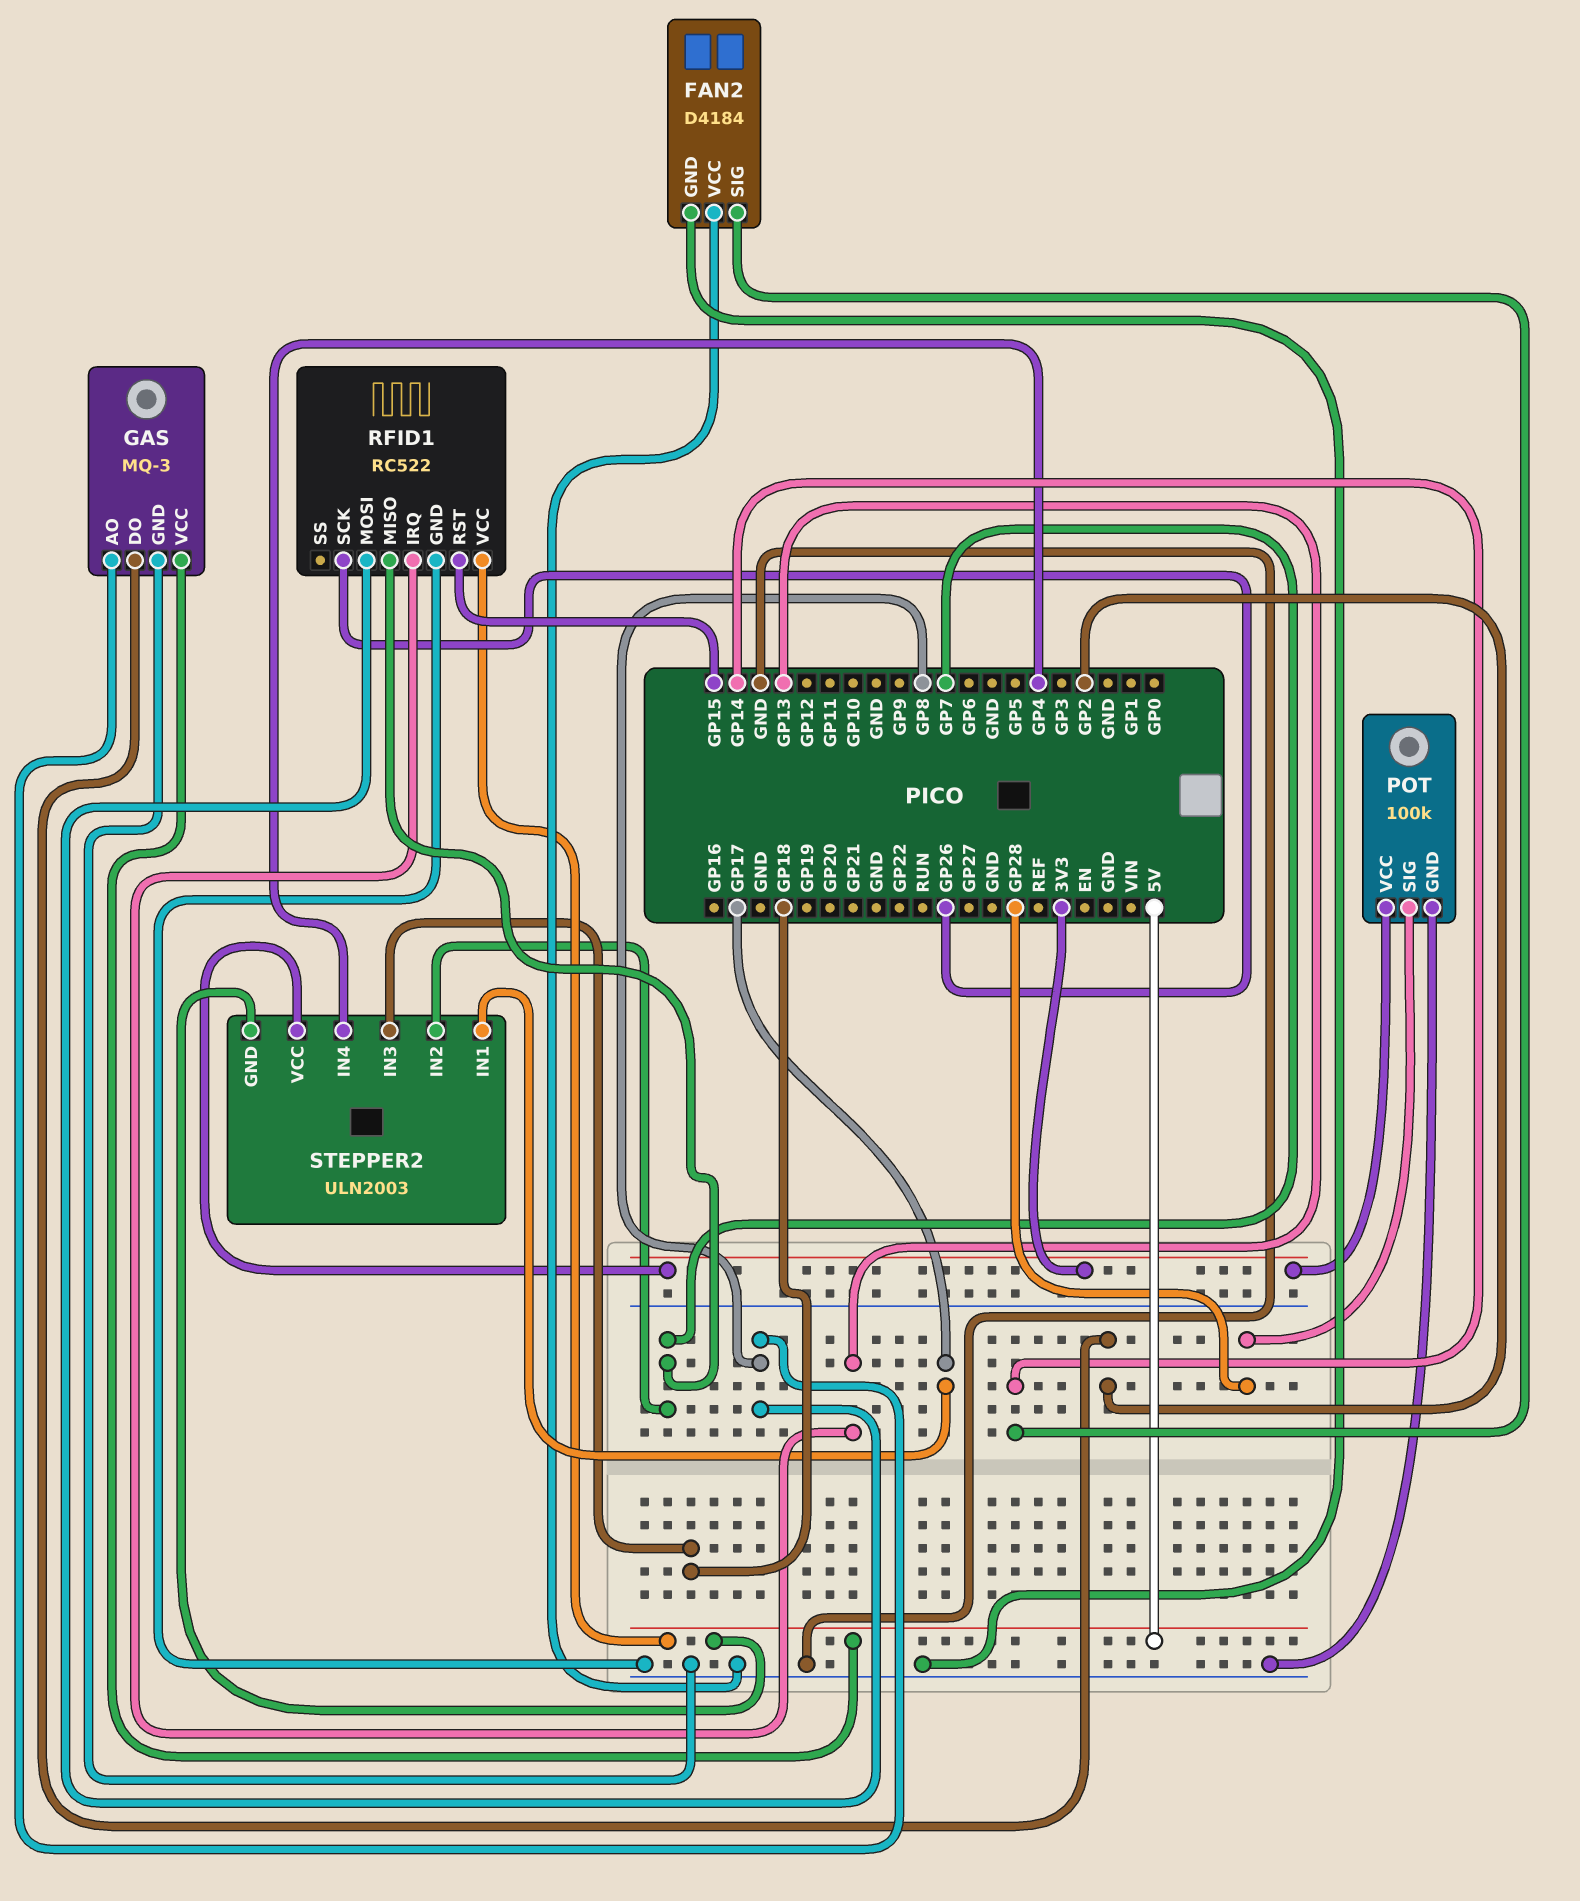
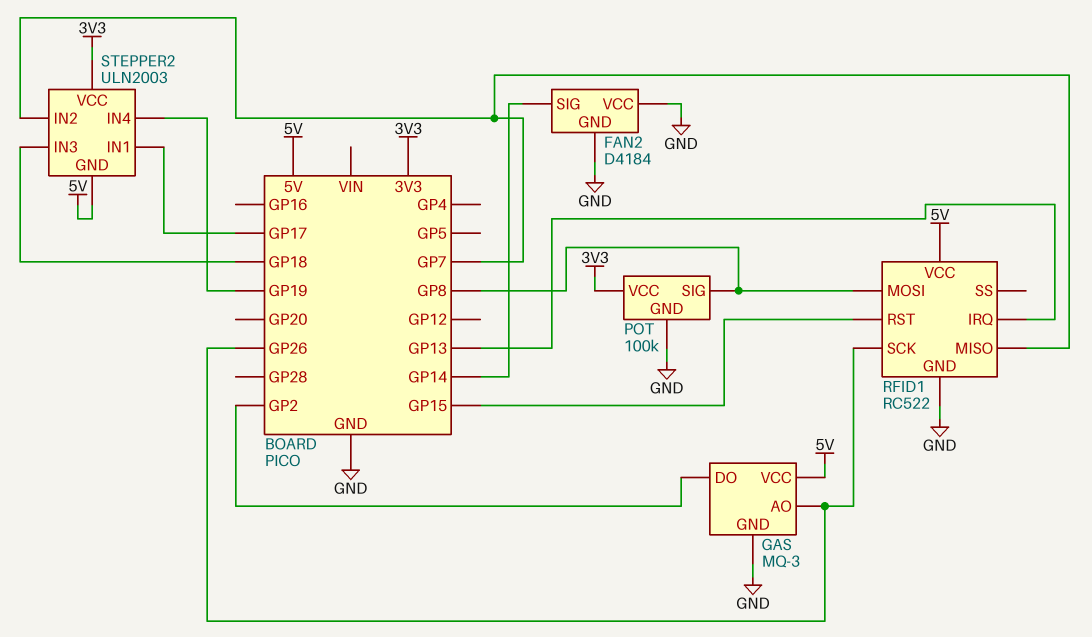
GAS pin AO: GP8 -> GP26
POT pin SIG: GP28 -> GP8
STEPPER2 pin IN4: GP4 -> GP19

